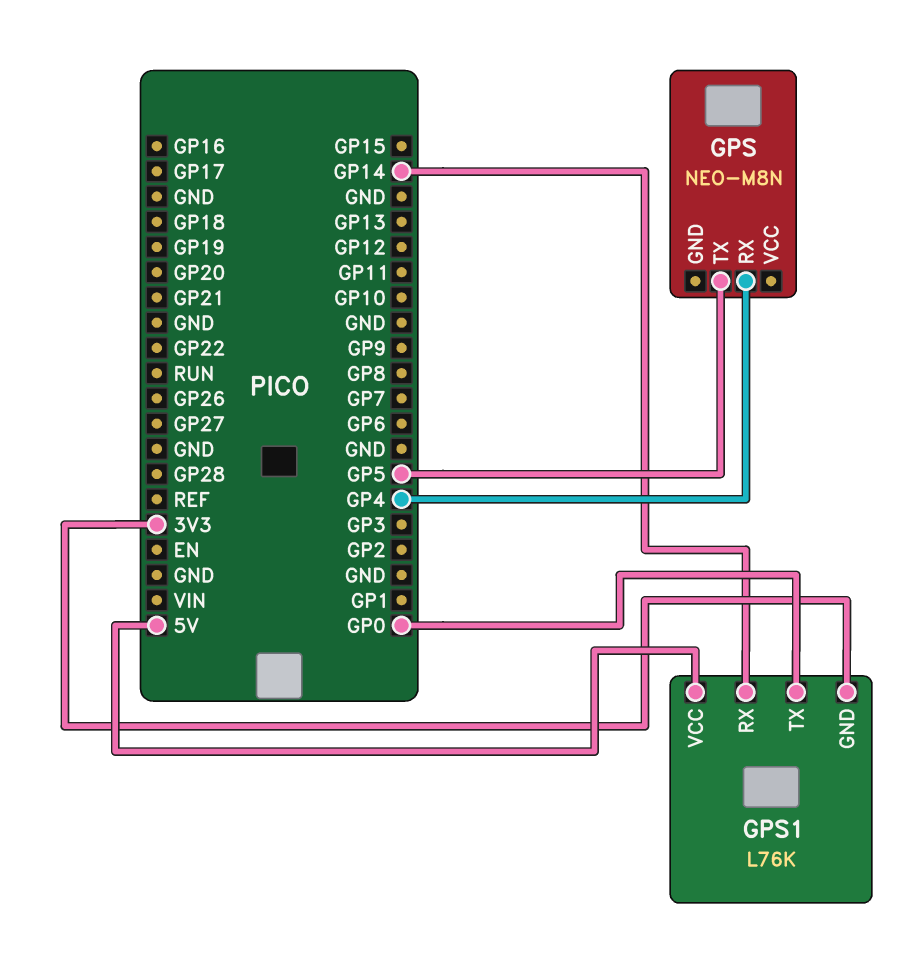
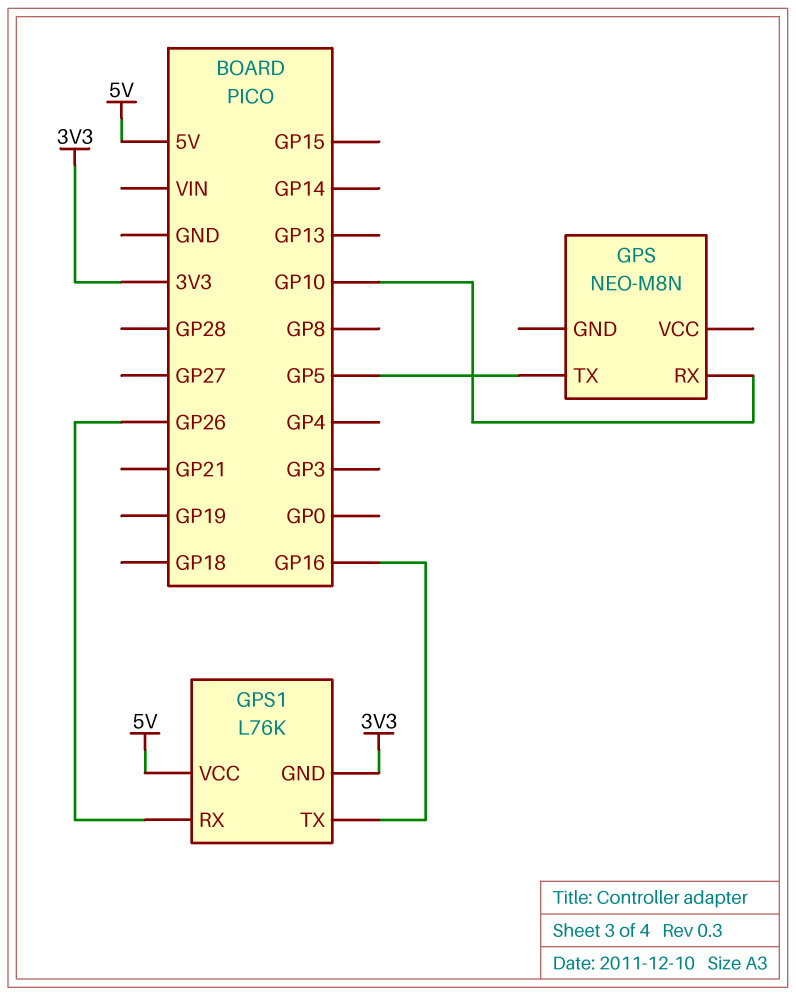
GPS pin RX: GP4 -> GP10
GPS1 pin RX: GP14 -> GP26
GPS1 pin TX: GP0 -> GP16

